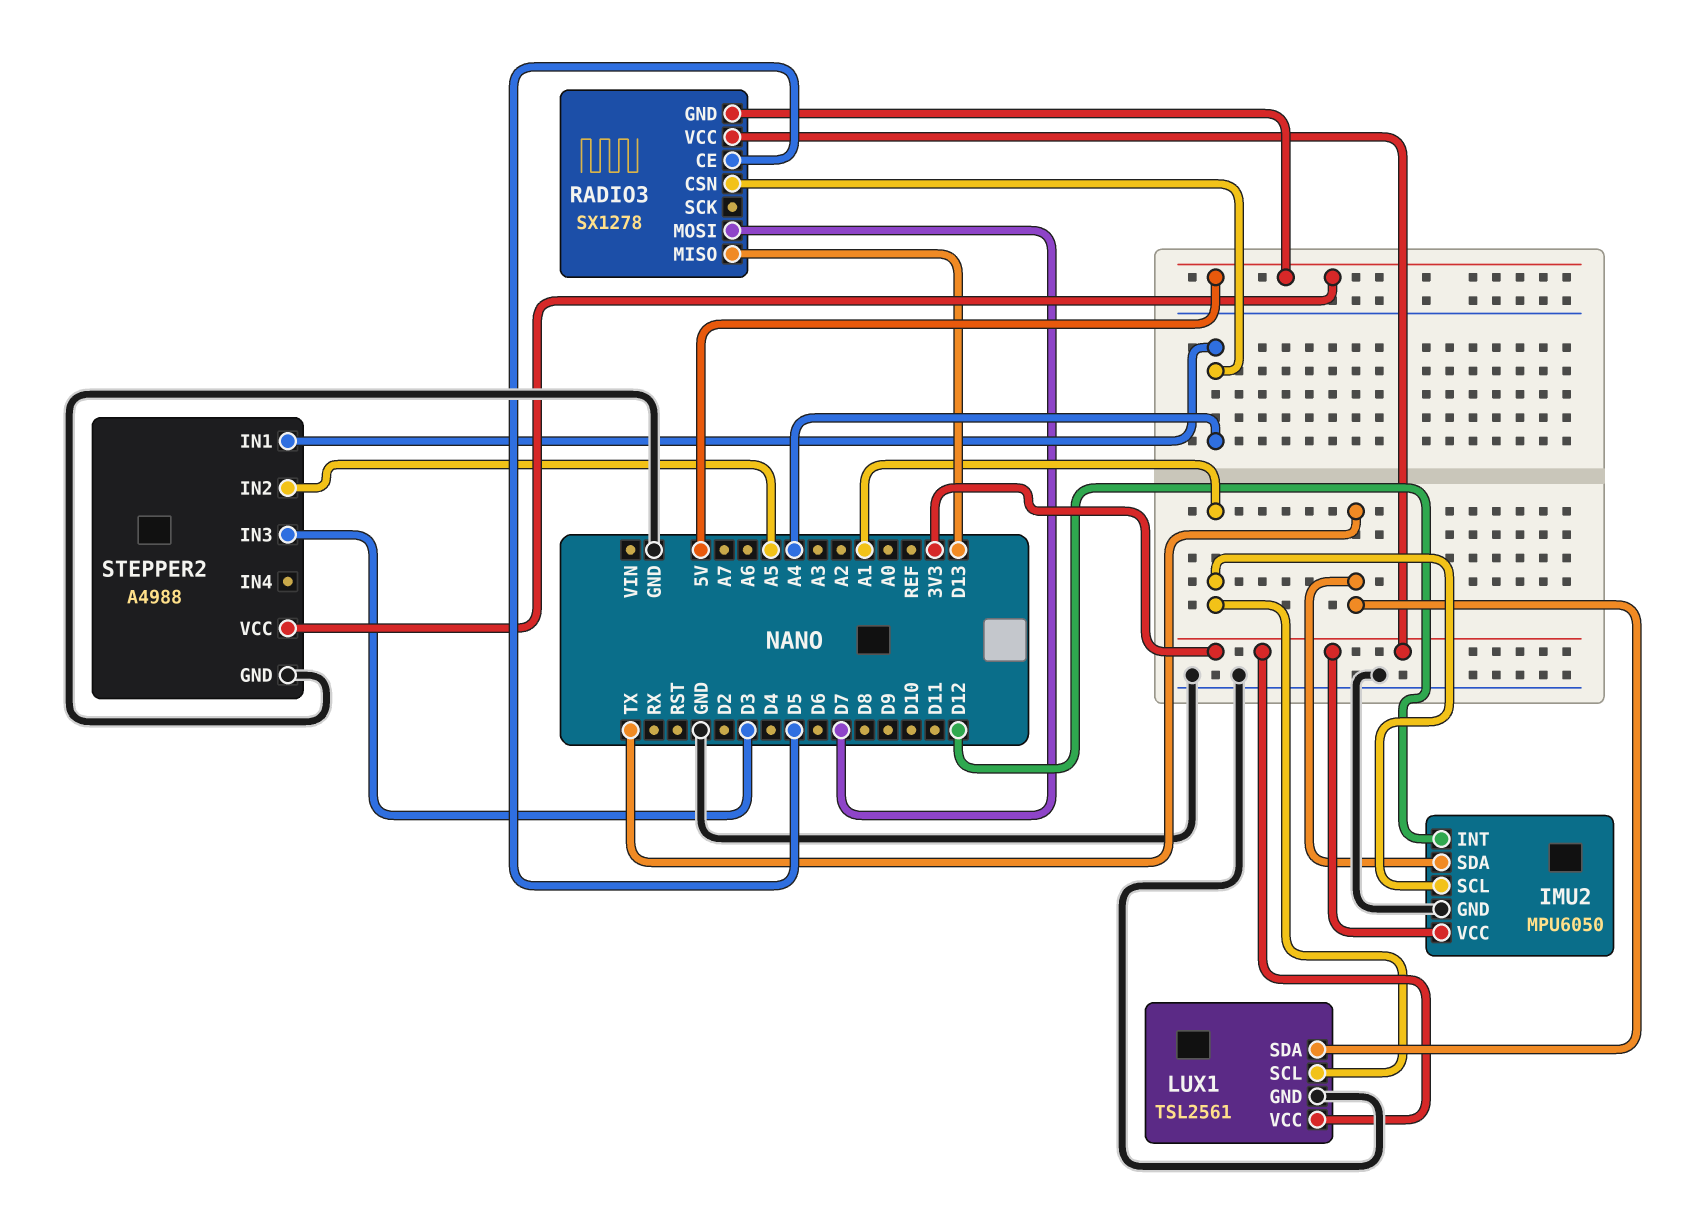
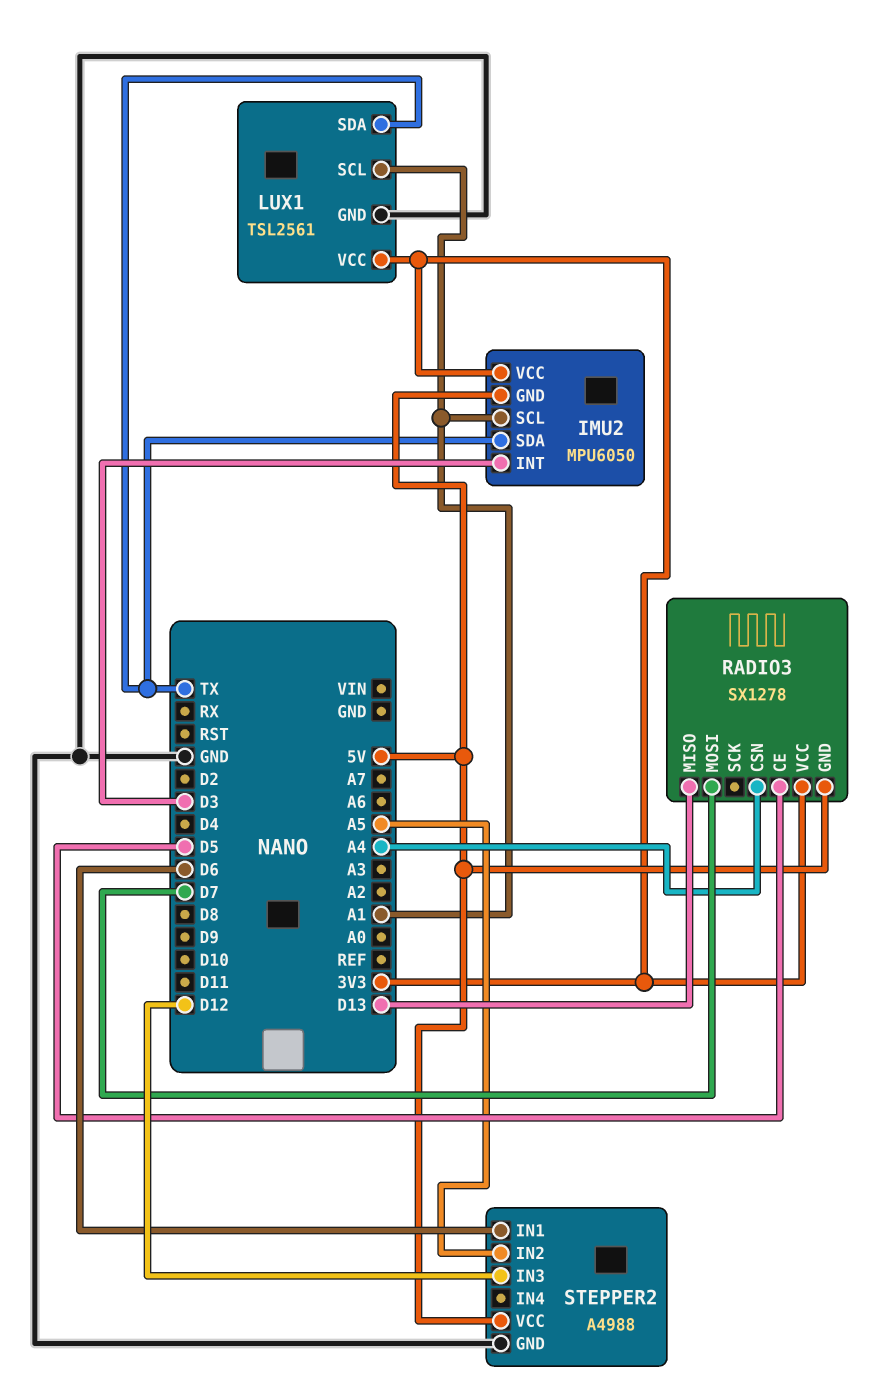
IMU2 pin GND: GND -> 5V
IMU2 pin INT: D12 -> D3
STEPPER2 pin IN1: A4 -> D6
STEPPER2 pin IN3: D3 -> D12

